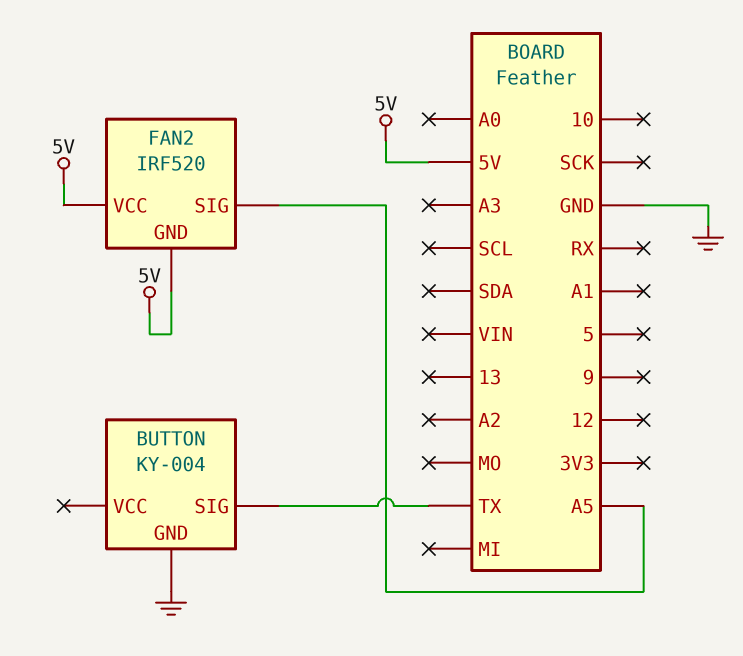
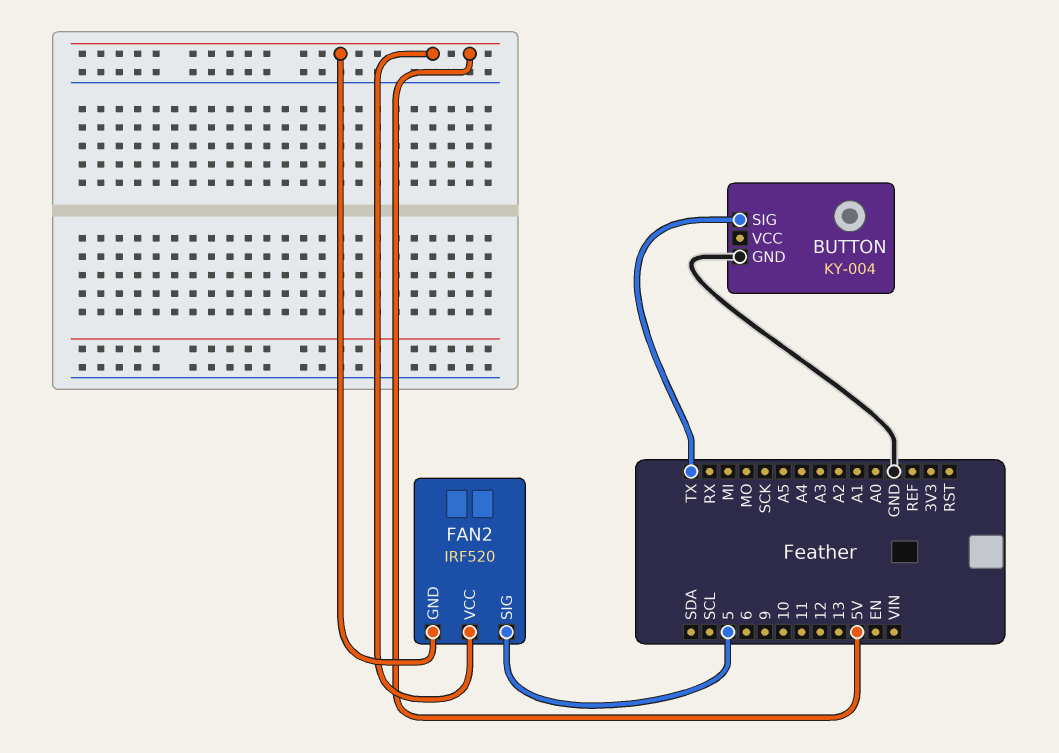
FAN2 pin SIG: A5 -> 5

